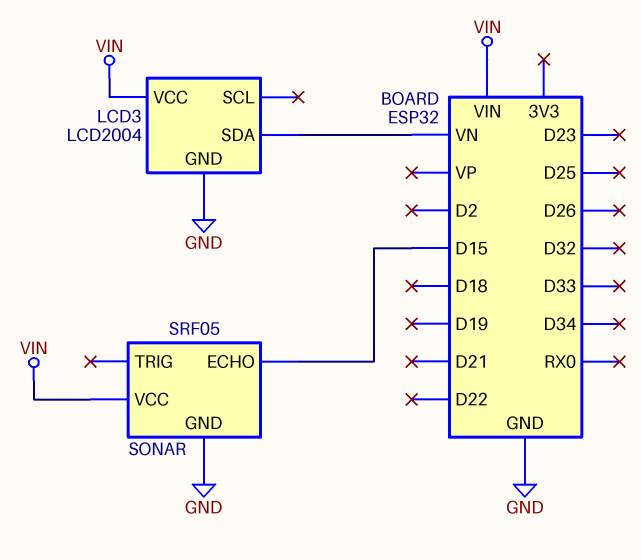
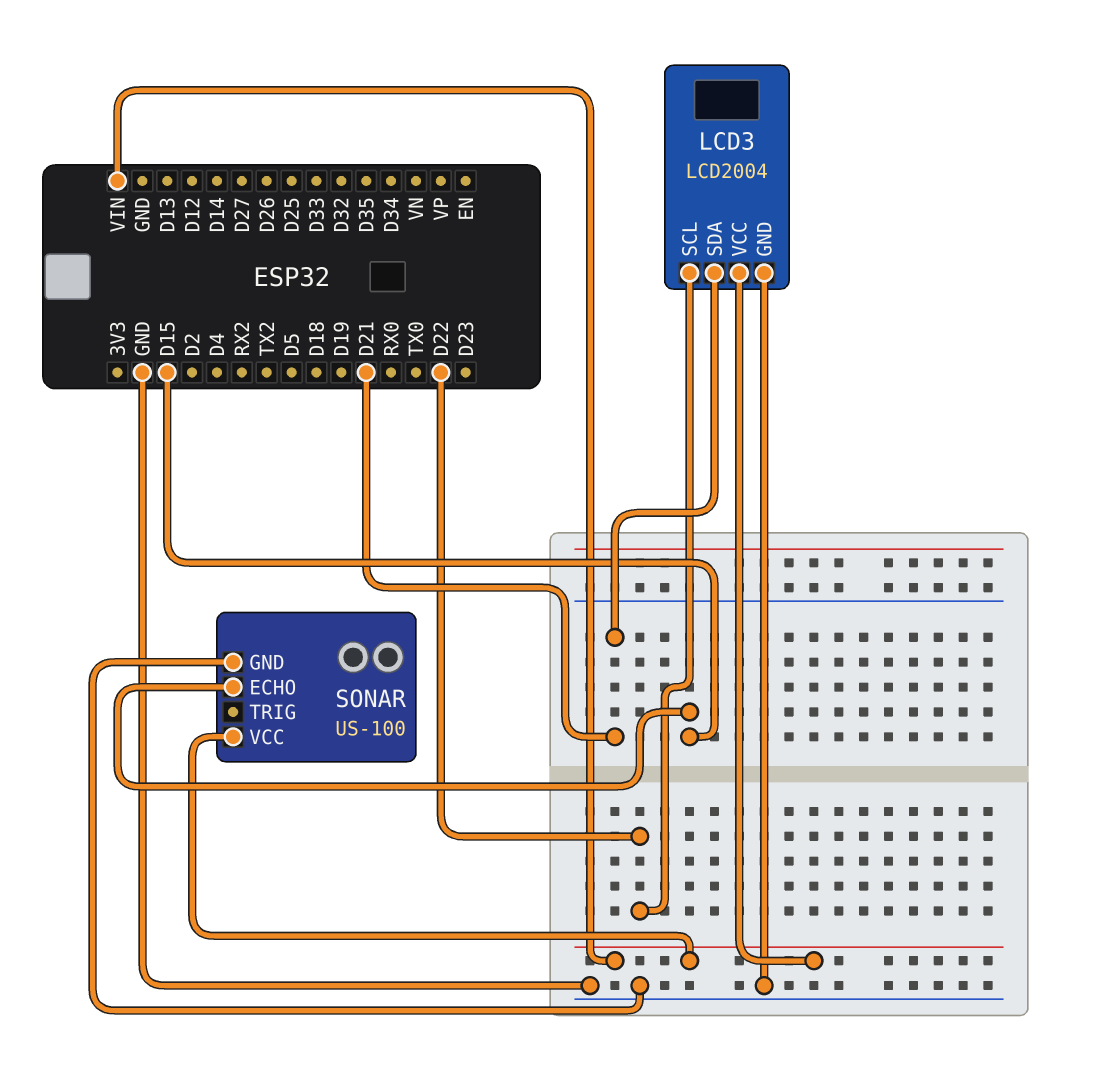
LCD3 pin SCL: none -> D22
LCD3 pin SDA: VN -> D21
SONAR: SRF05 -> US-100

